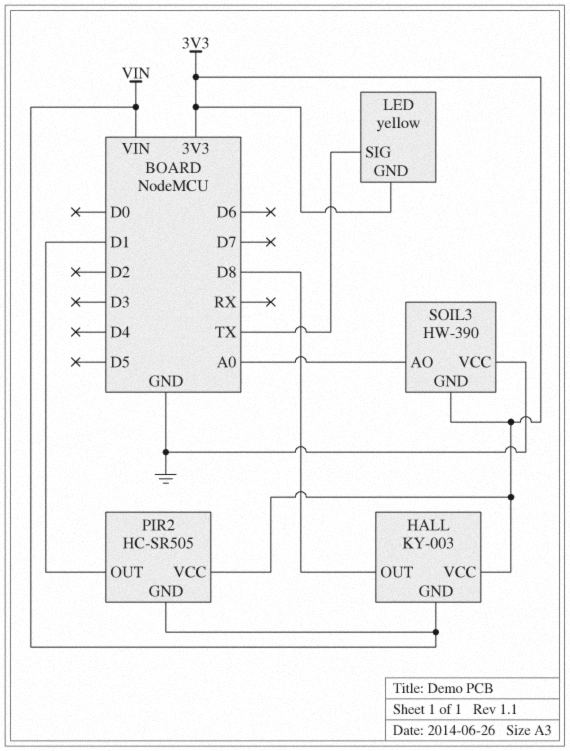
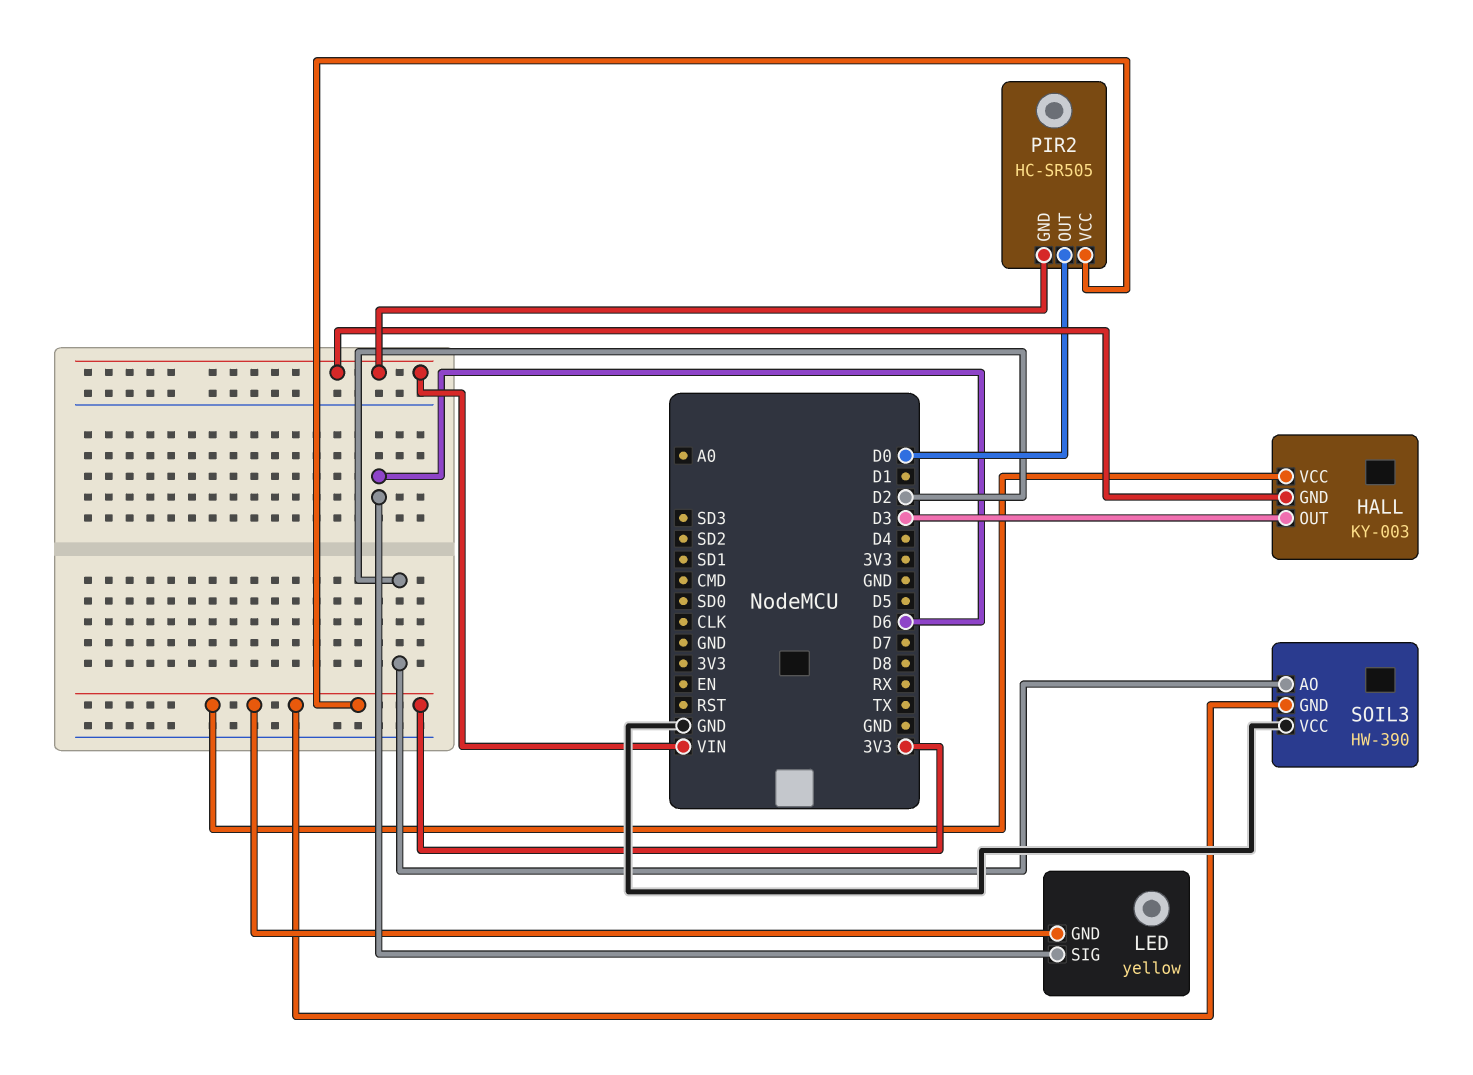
HALL pin OUT: D8 -> D3
LED pin SIG: TX -> D6
PIR2 pin OUT: D1 -> D0
SOIL3 pin AO: A0 -> D2

